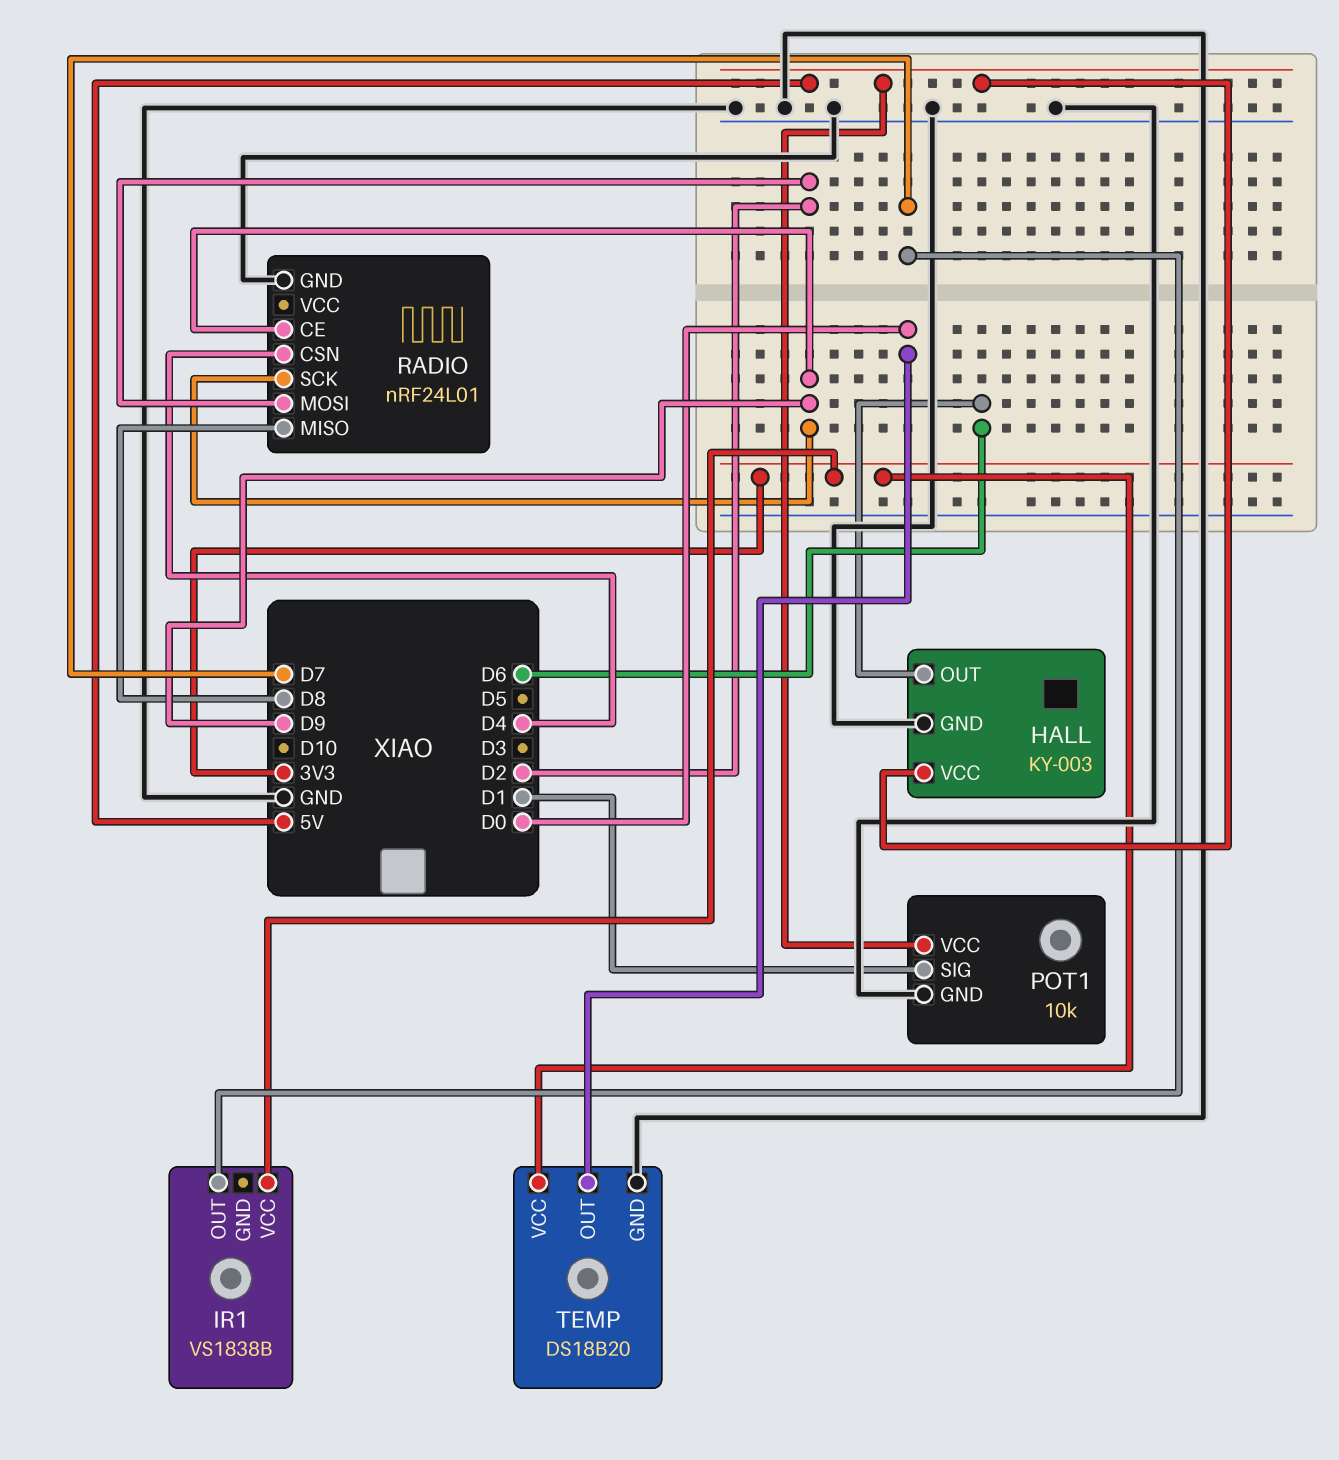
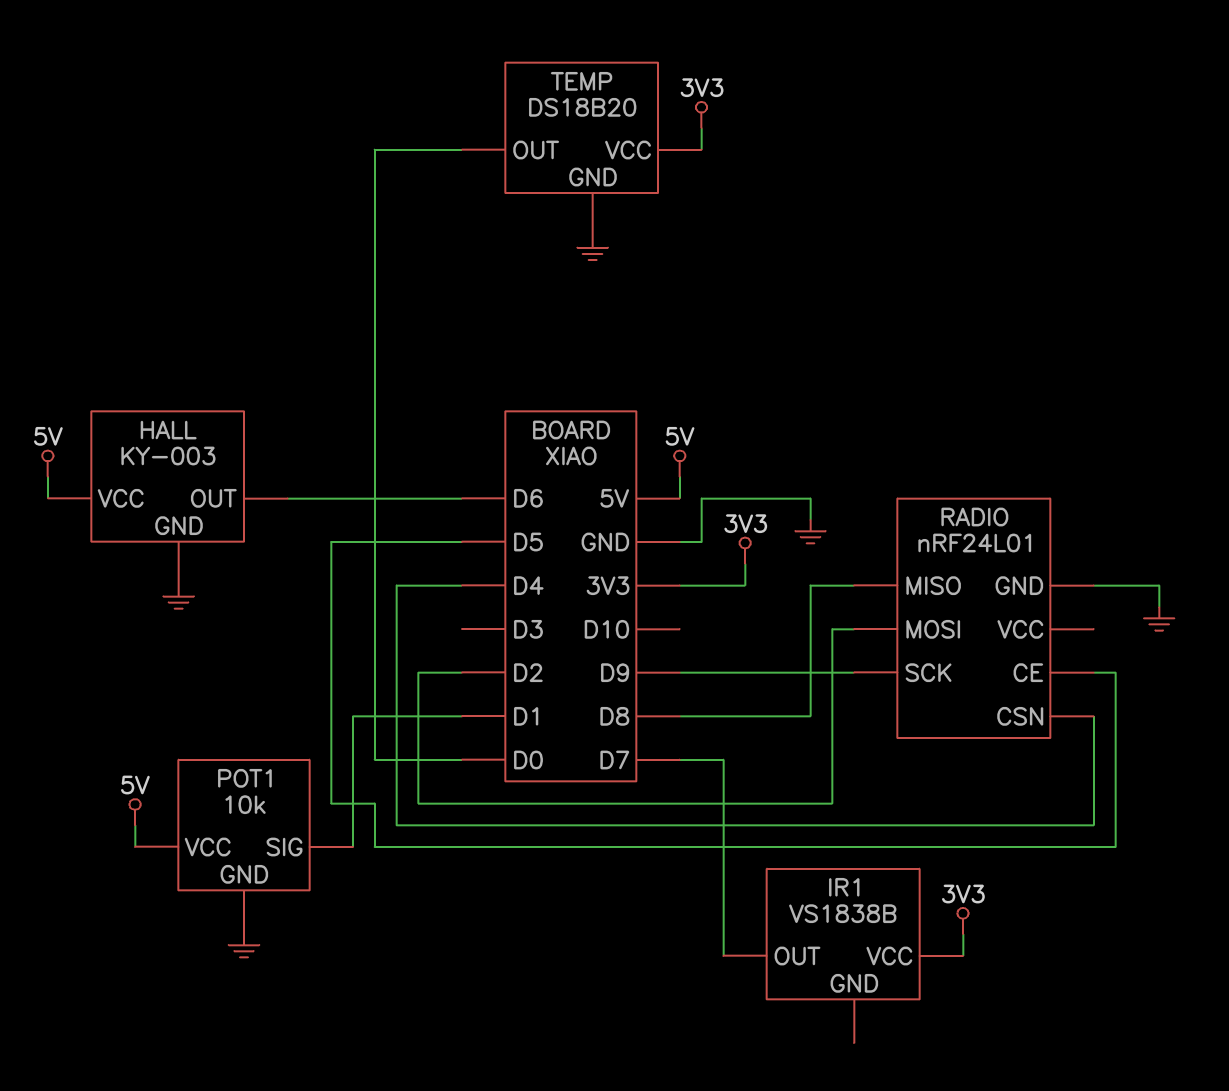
RADIO pin CE: D9 -> D5

